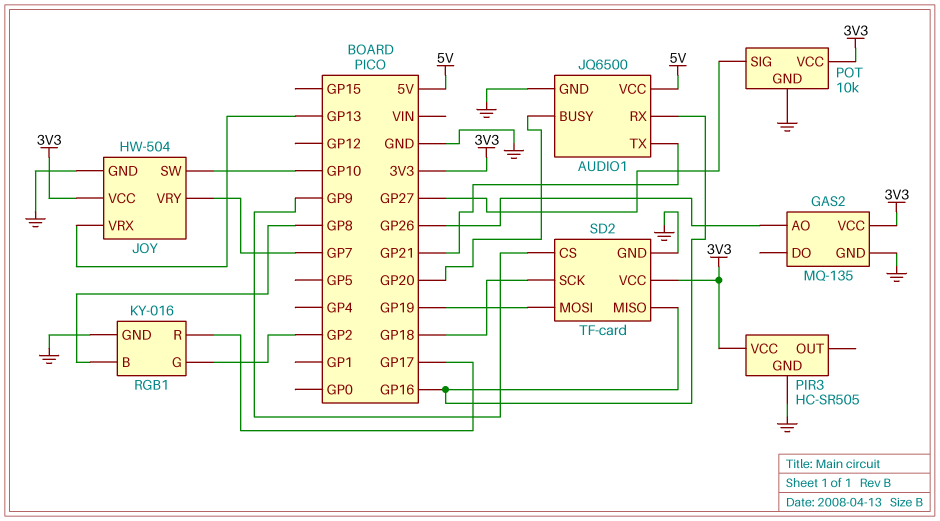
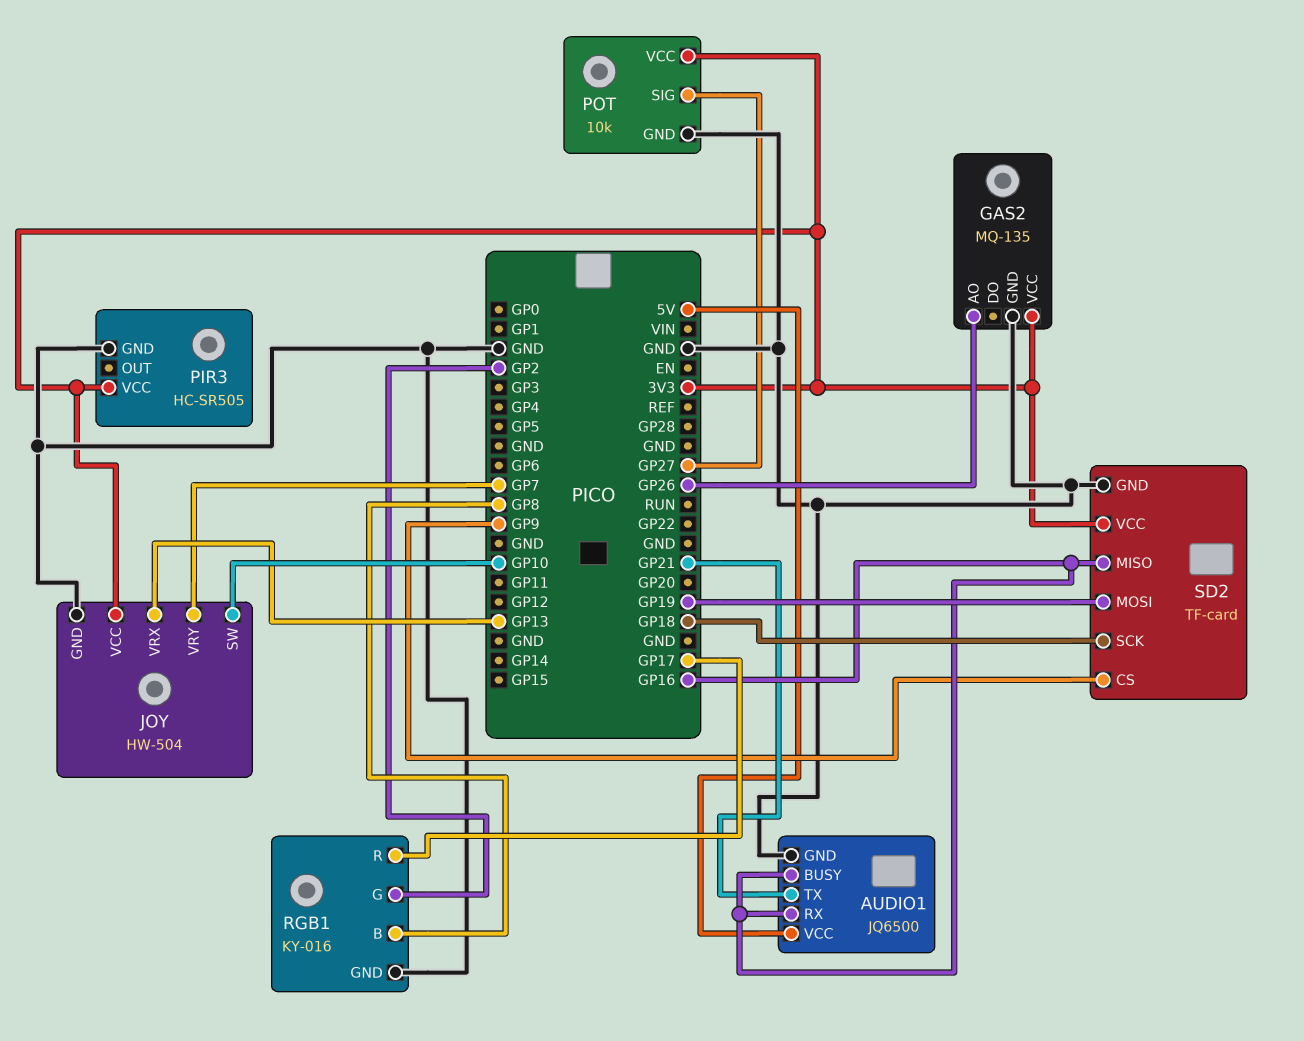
AUDIO1 pin BUSY: GP20 -> GP16

